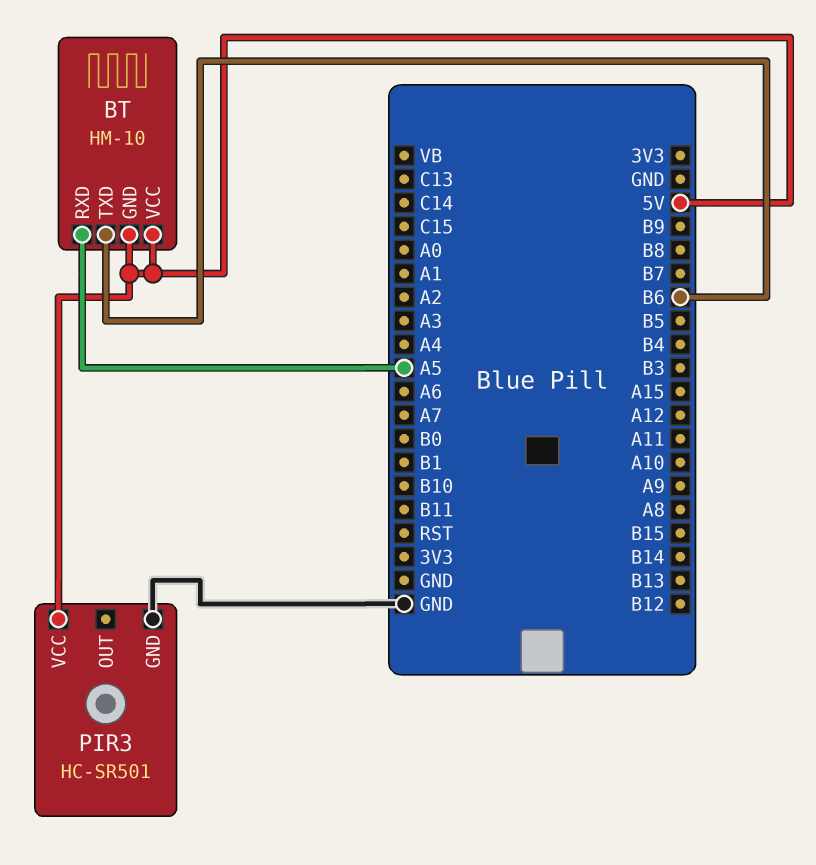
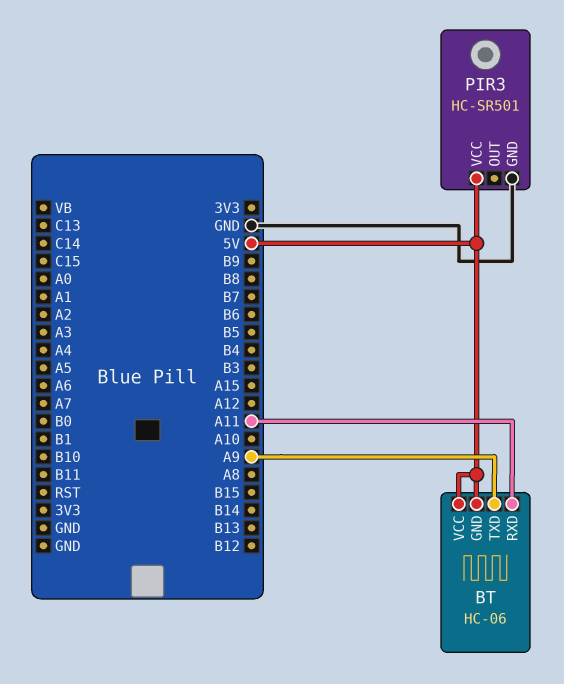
BT: HM-10 -> HC-06
BT pin RXD: A5 -> A11
BT pin TXD: B6 -> A9

